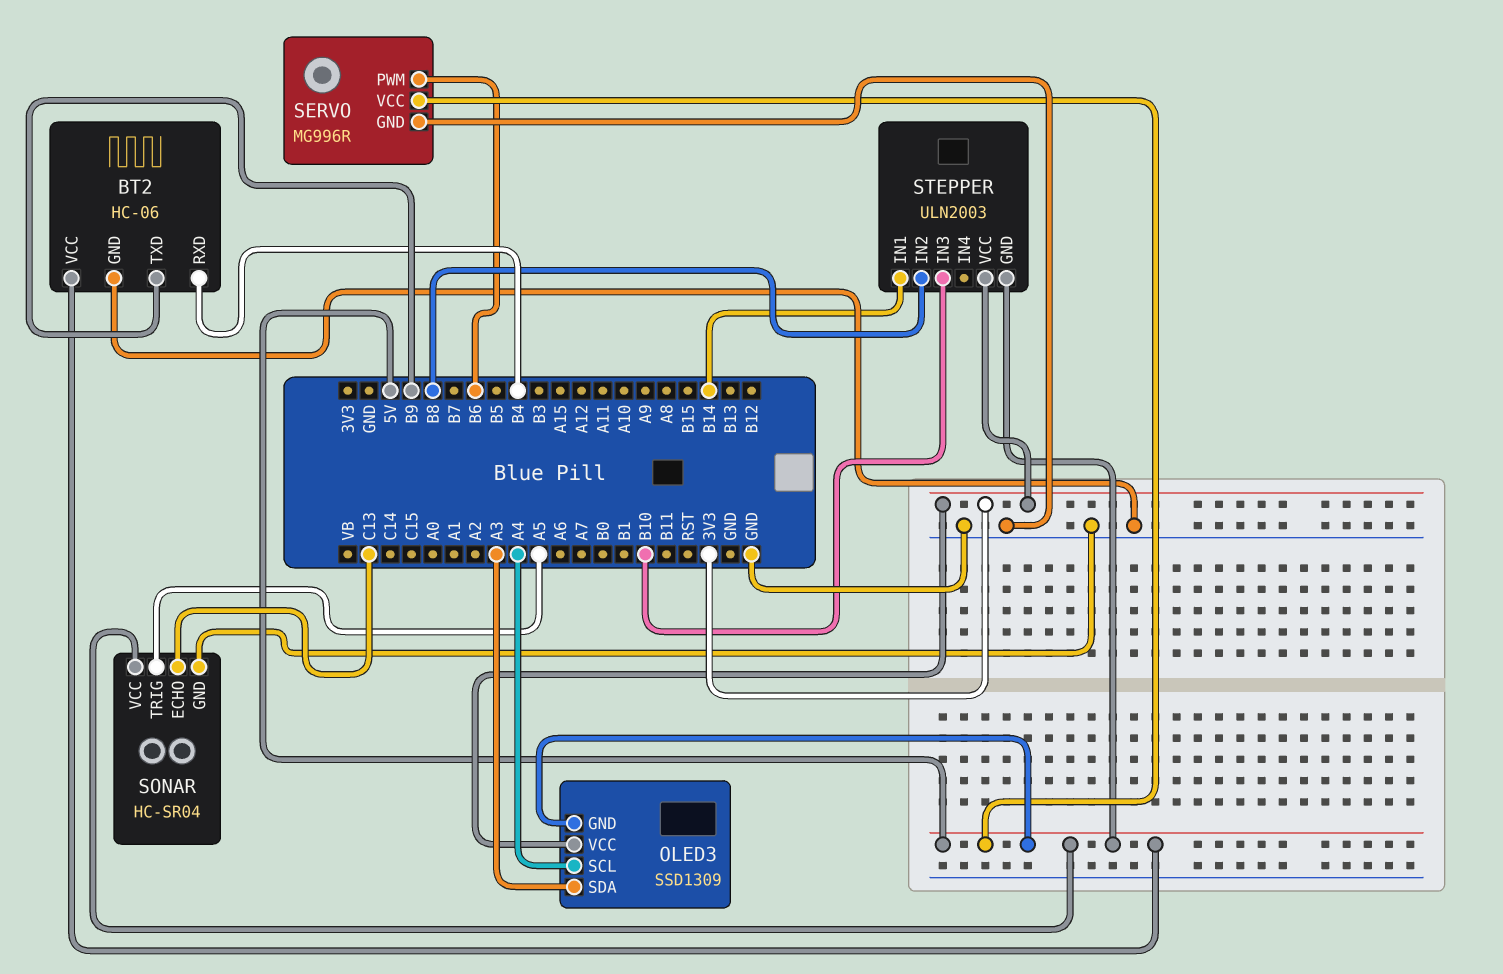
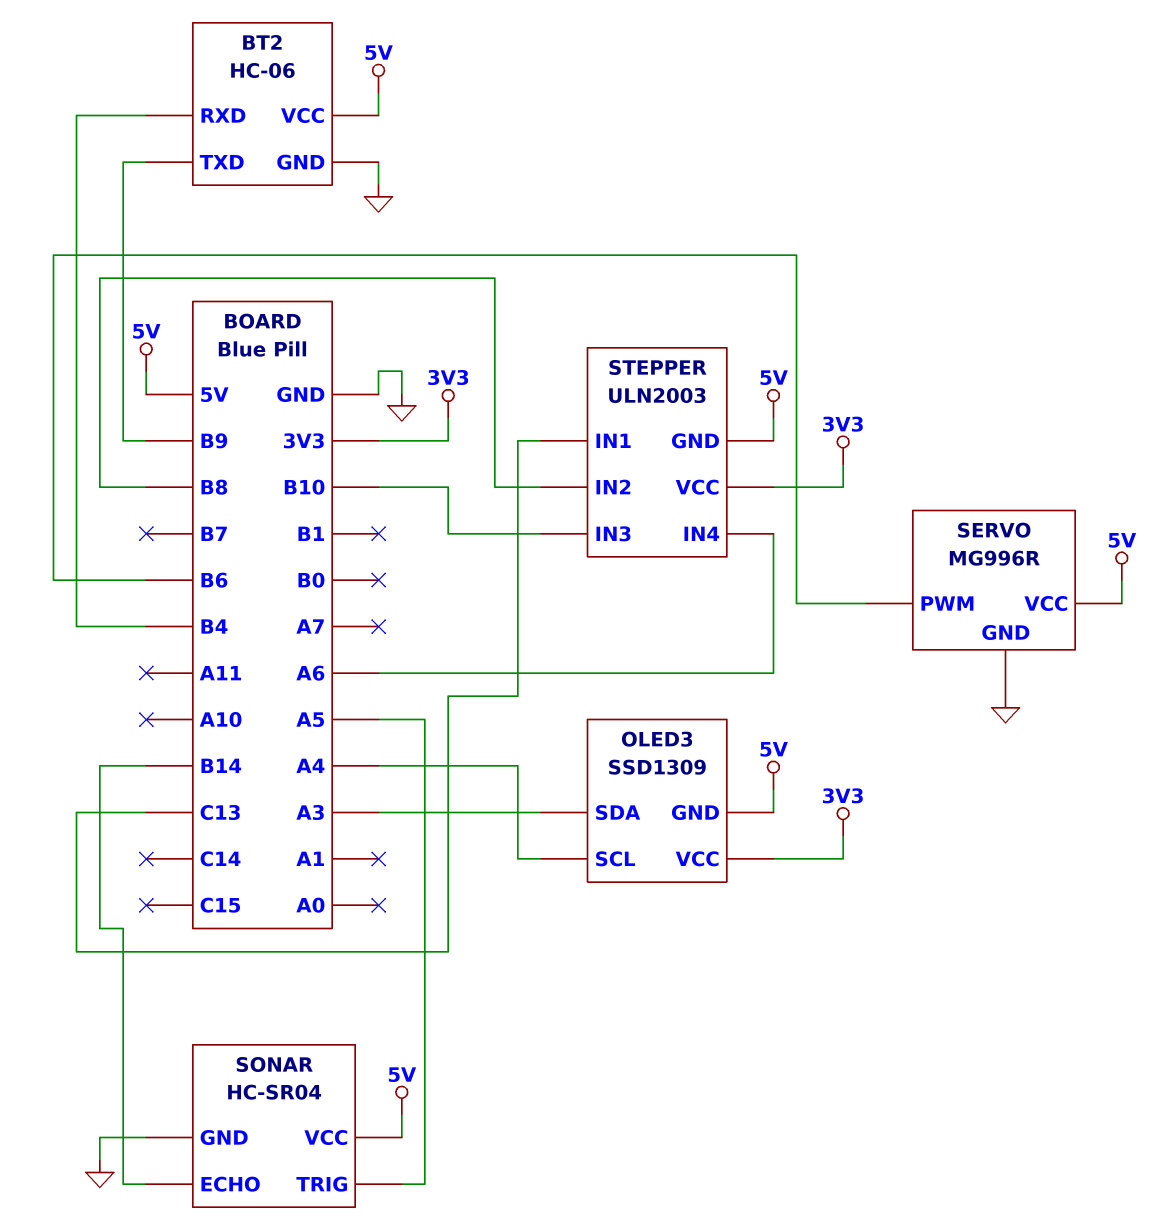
SONAR pin ECHO: C13 -> B14
STEPPER pin IN1: B14 -> C13
STEPPER pin IN4: none -> A6

